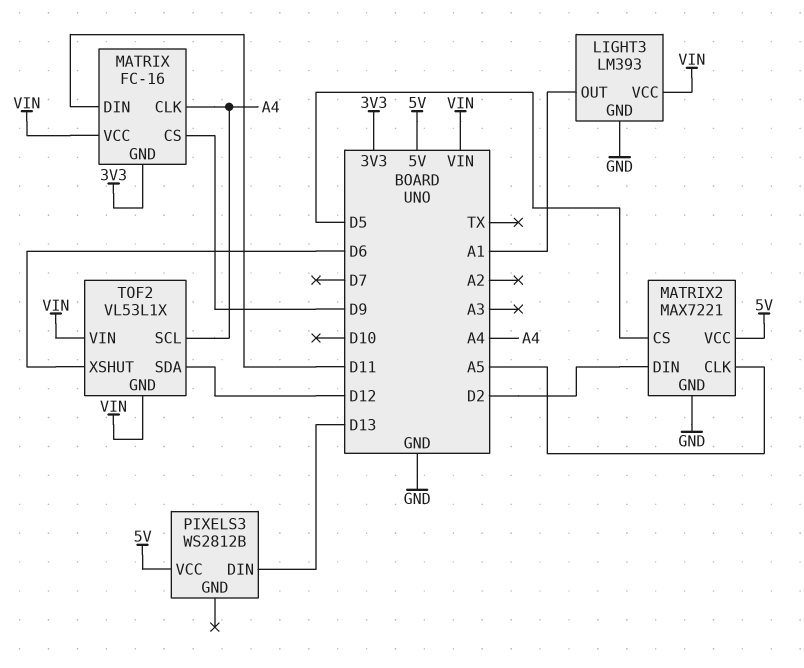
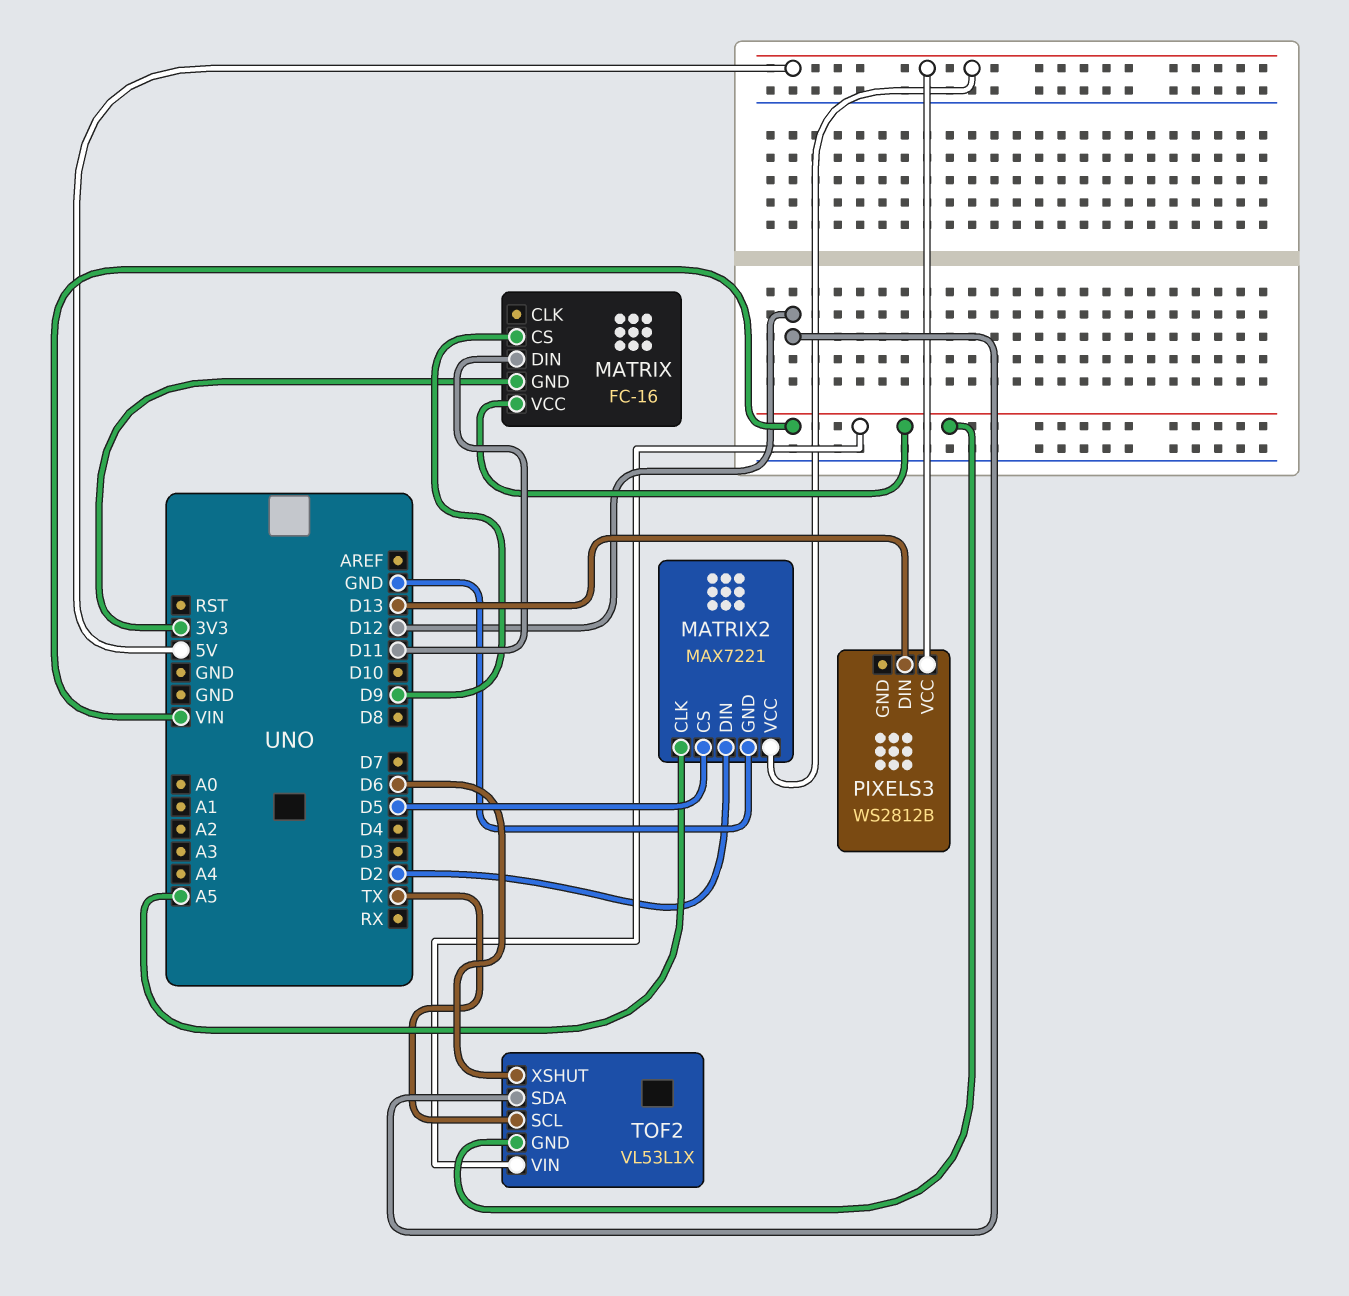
LIGHT3: LM393 -> none
LIGHT3 pin GND: GND -> none
LIGHT3 pin OUT: A1 -> none
LIGHT3 pin VCC: VIN -> none
MATRIX pin CLK: A4 -> none
TOF2 pin SCL: A4 -> TX

